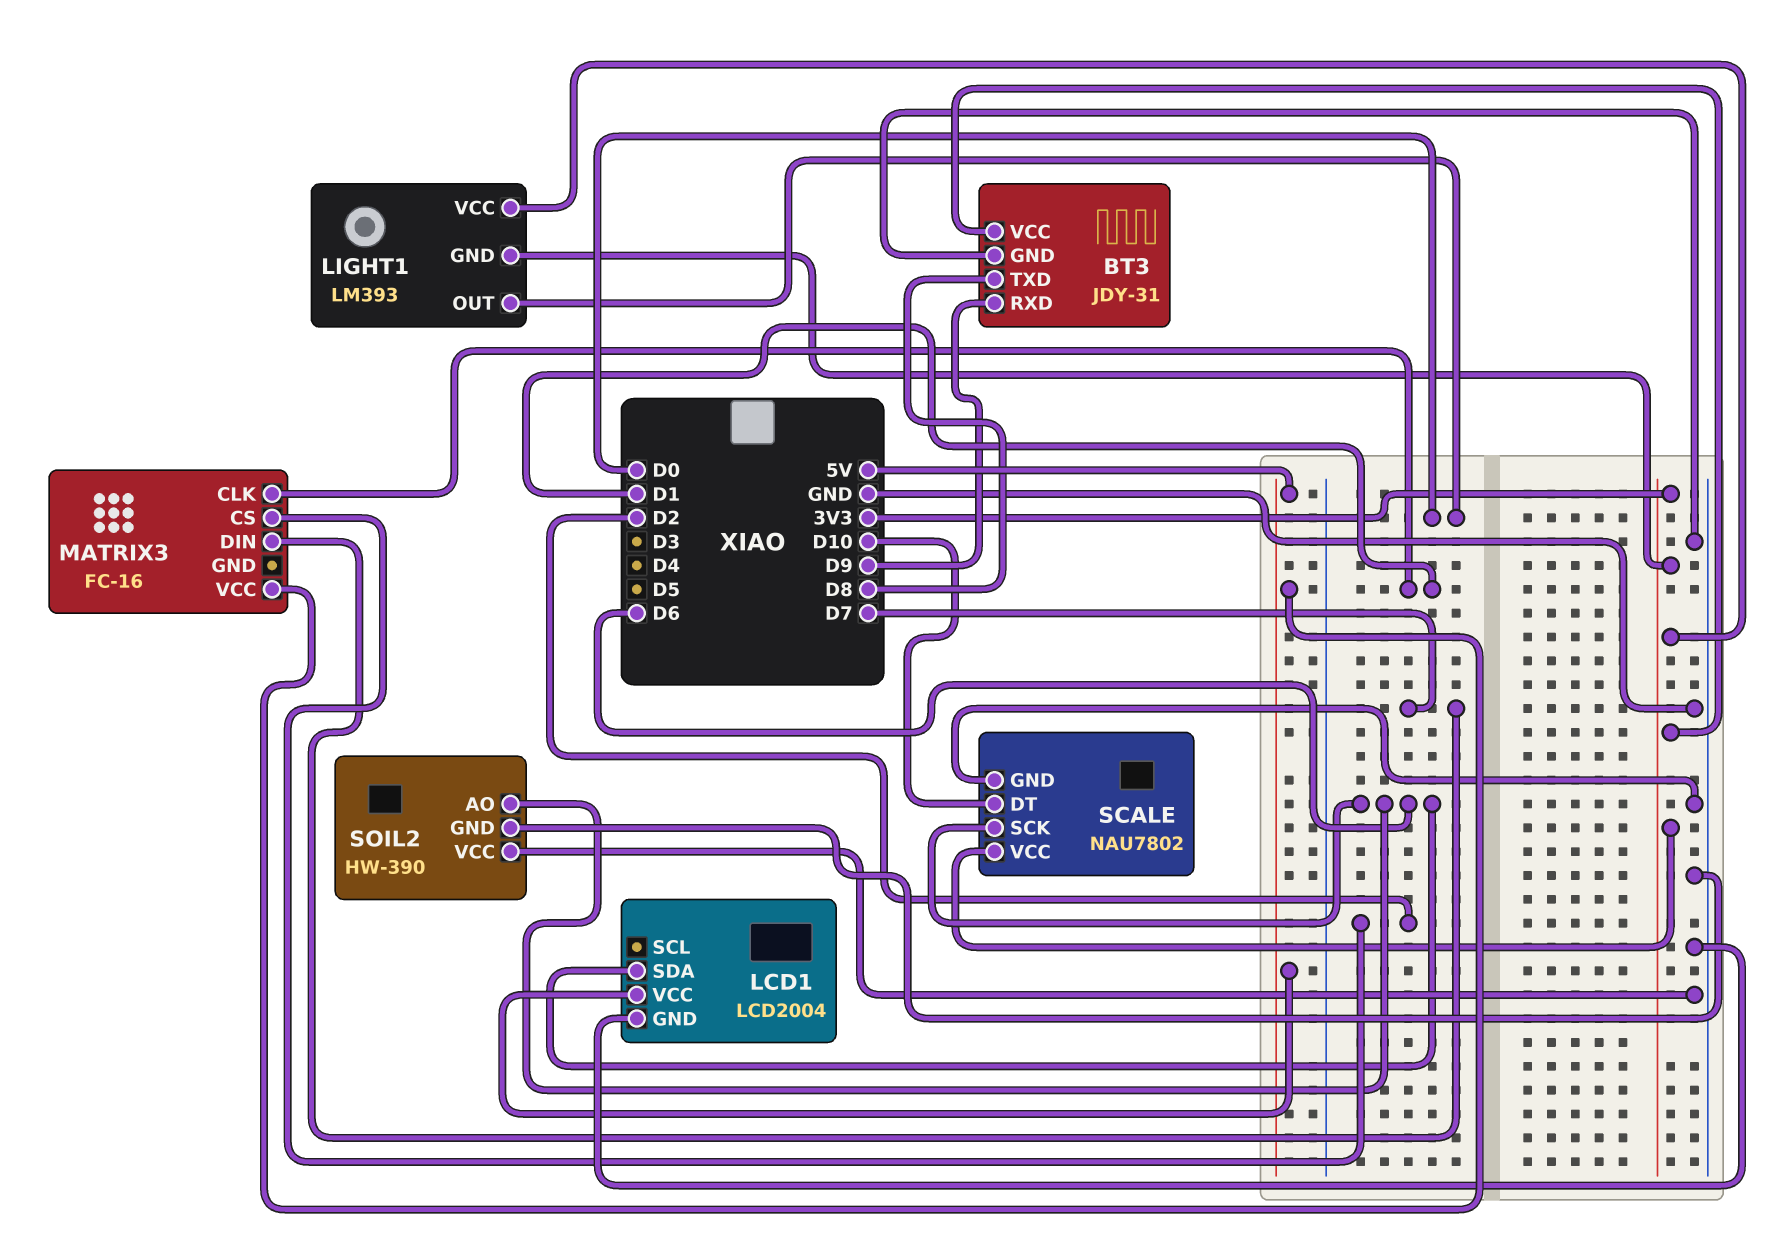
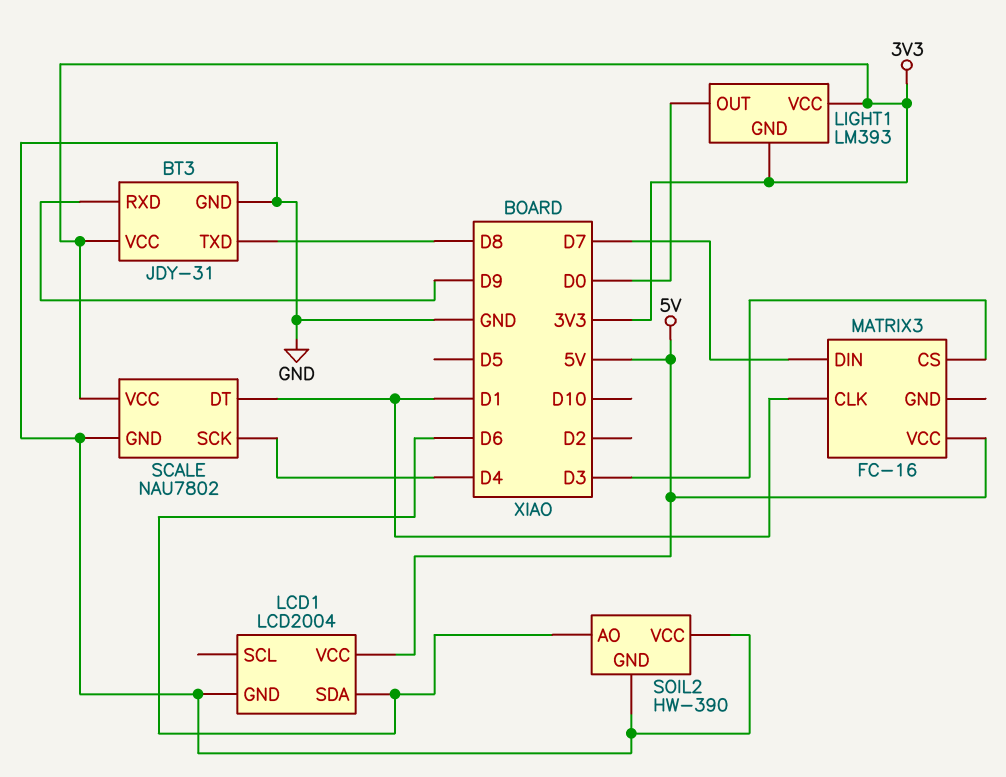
MATRIX3 pin CS: D2 -> D3
SCALE pin DT: D10 -> D1
SCALE pin SCK: D6 -> D4

